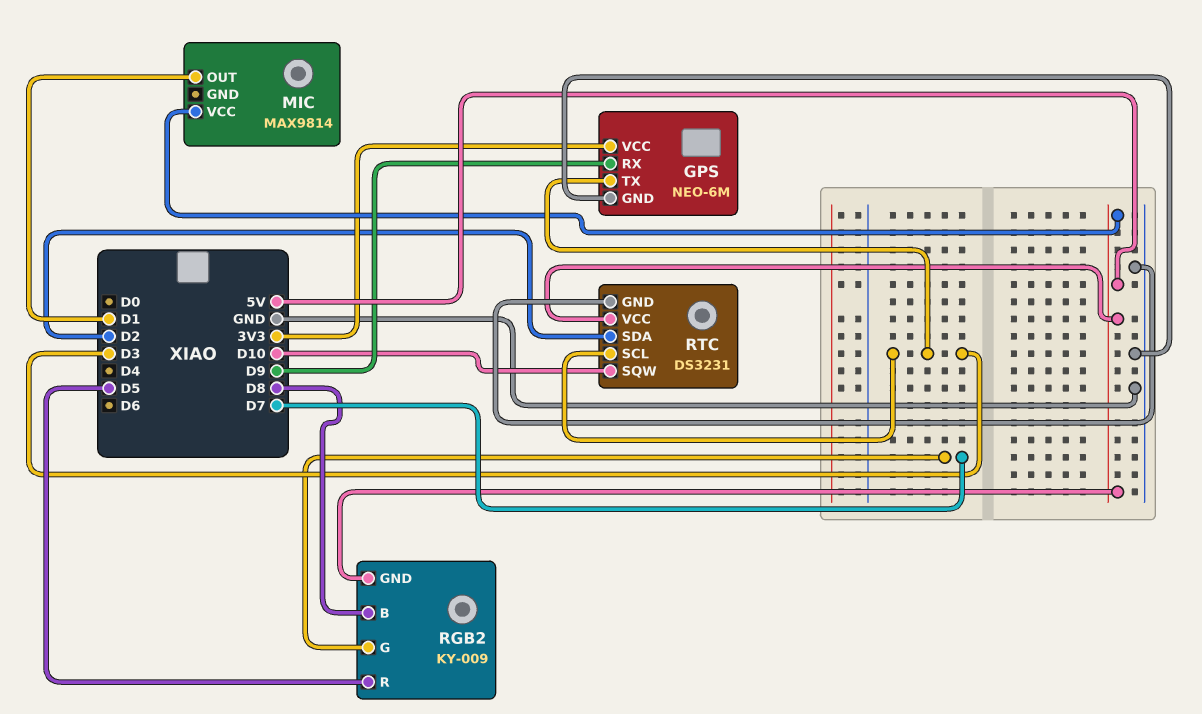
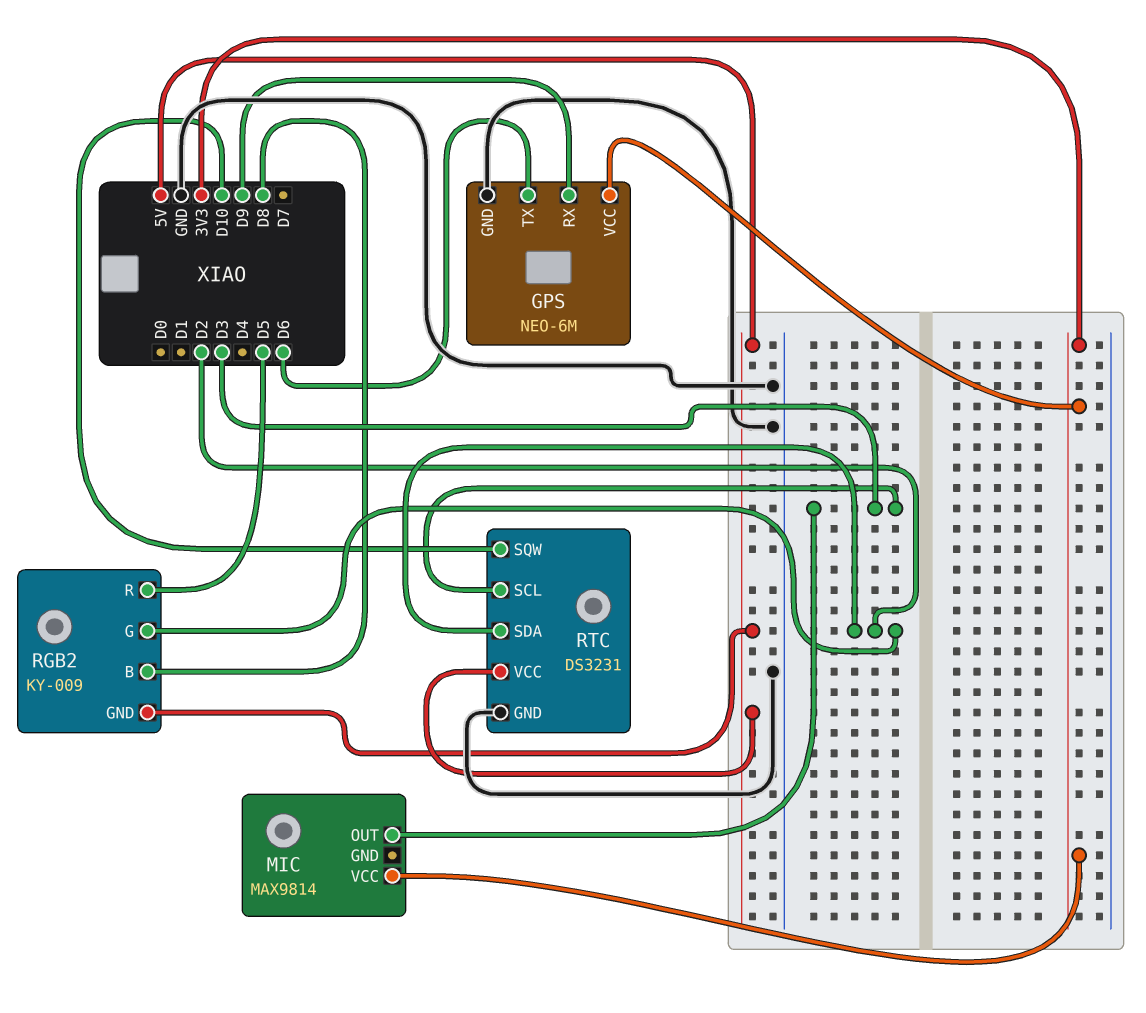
GPS pin TX: D3 -> D6
MIC pin OUT: D1 -> D3
MIC pin VCC: 5V -> 3V3
RGB2 pin G: D7 -> D2

